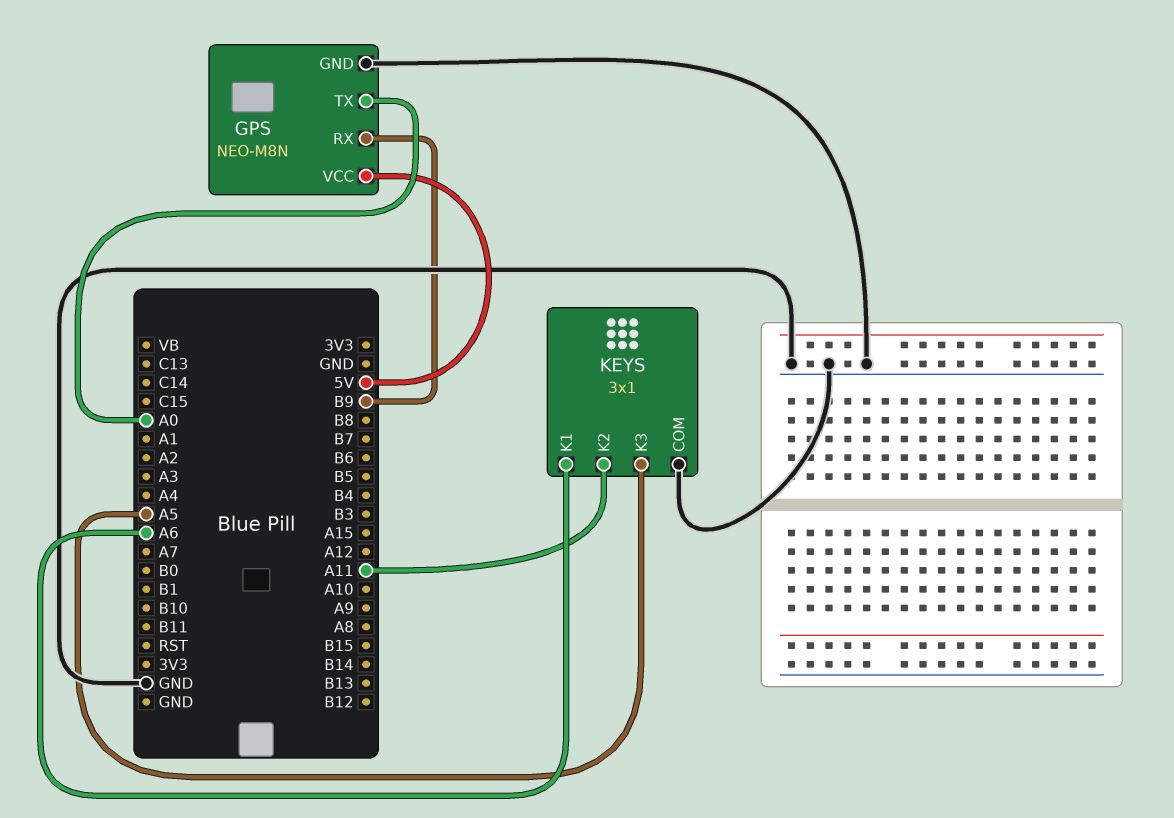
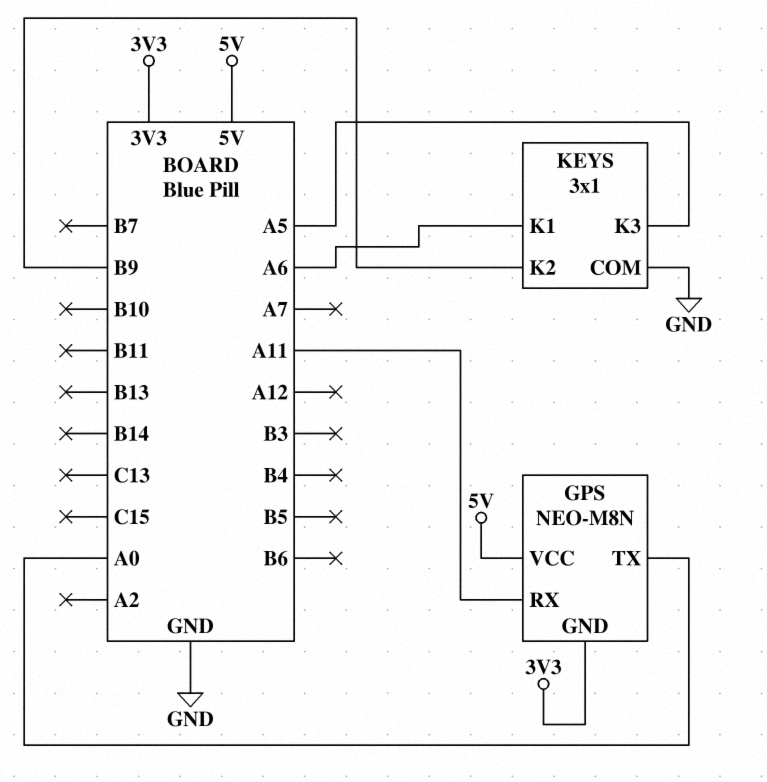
GPS pin GND: GND -> 3V3
GPS pin RX: B9 -> A11
KEYS pin K2: A11 -> B9

